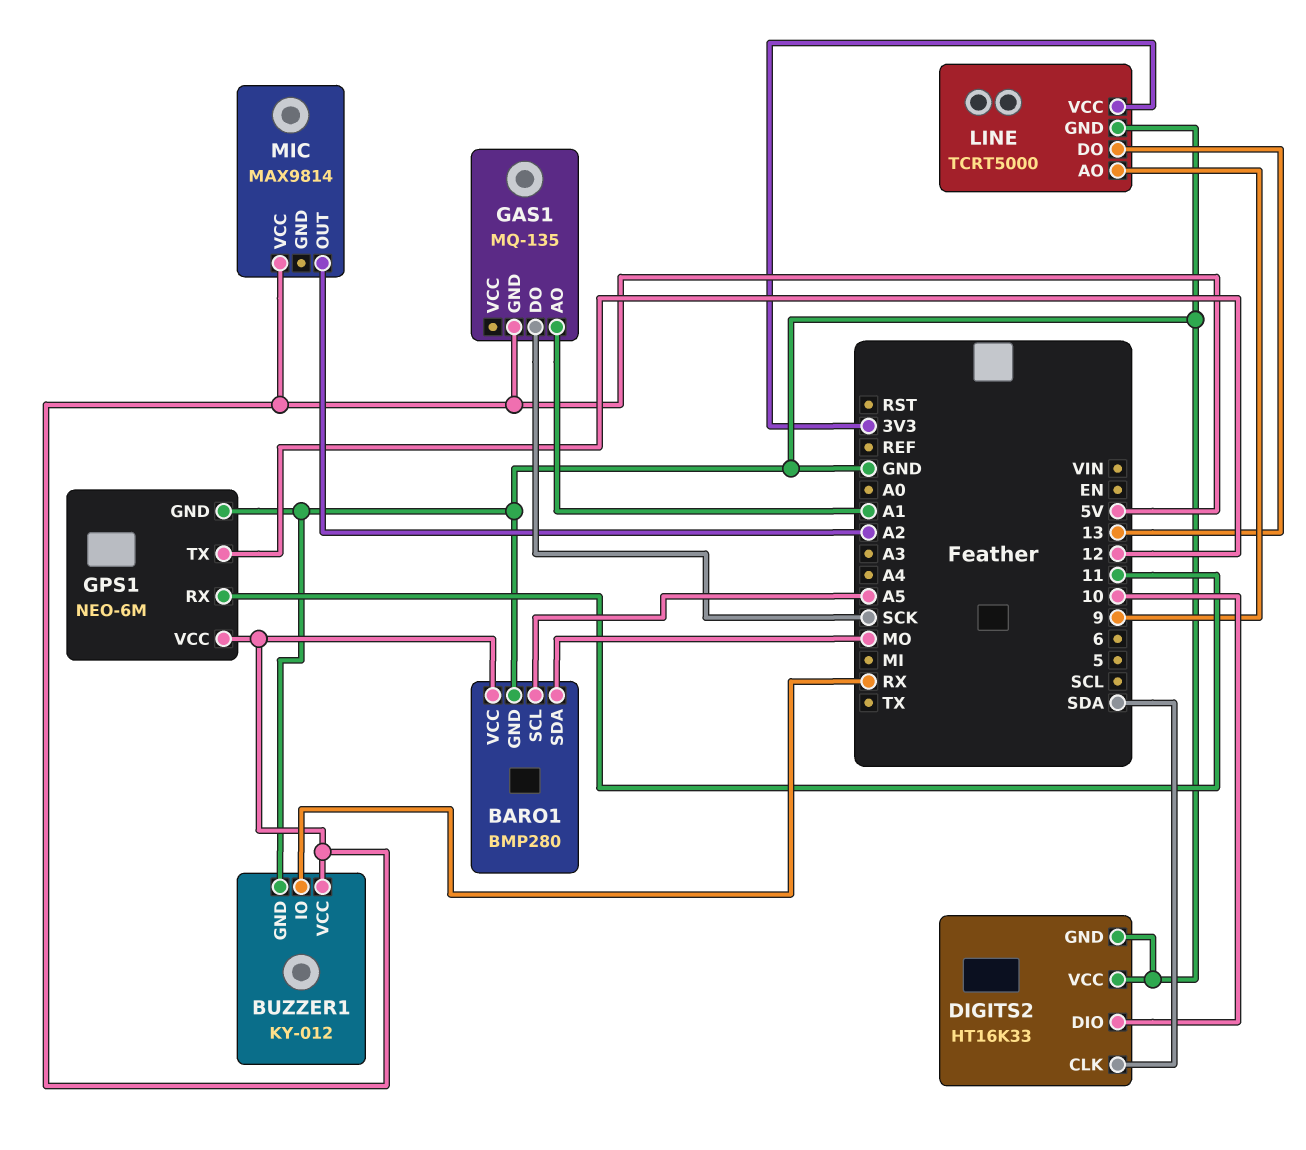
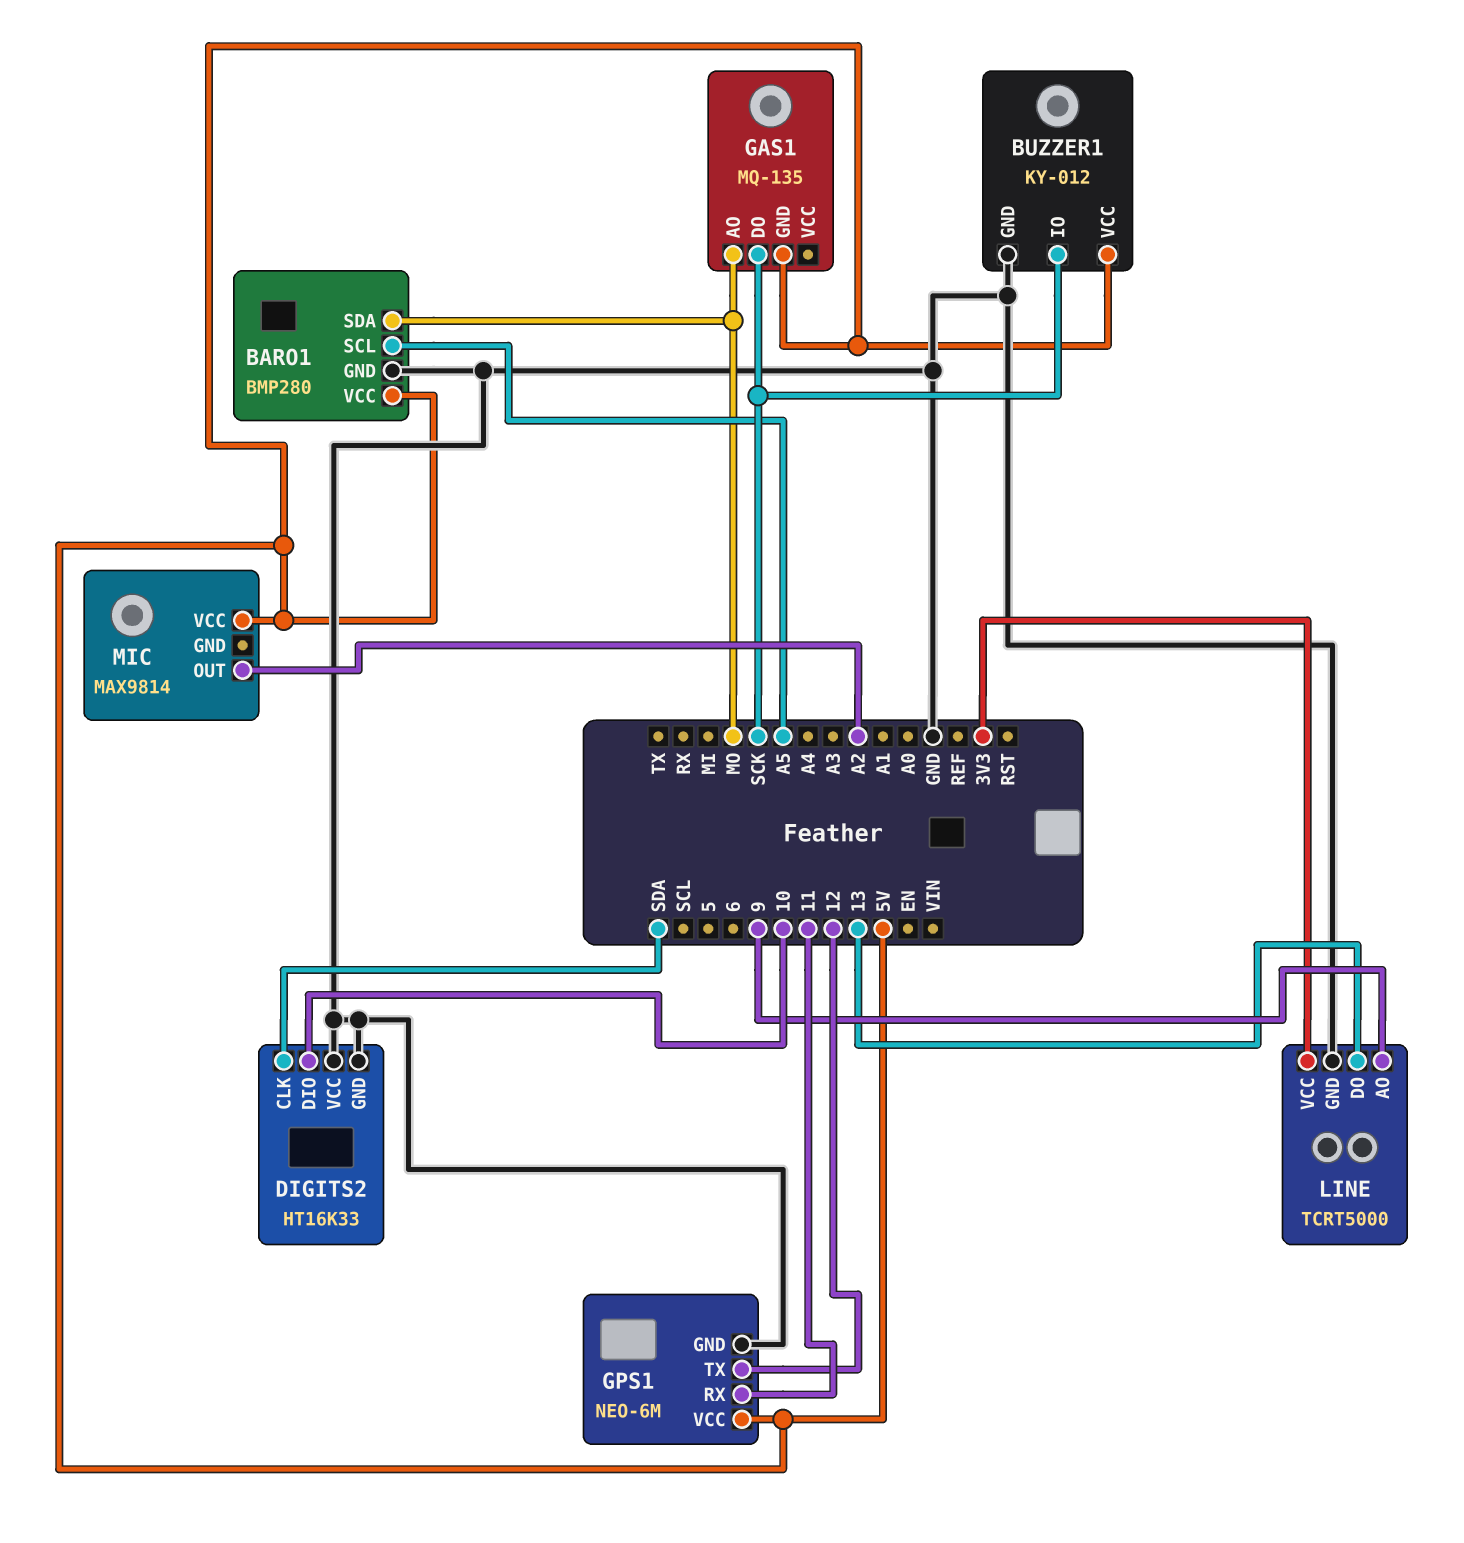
BUZZER1 pin IO: RX -> SCK
GAS1 pin AO: A1 -> MO

